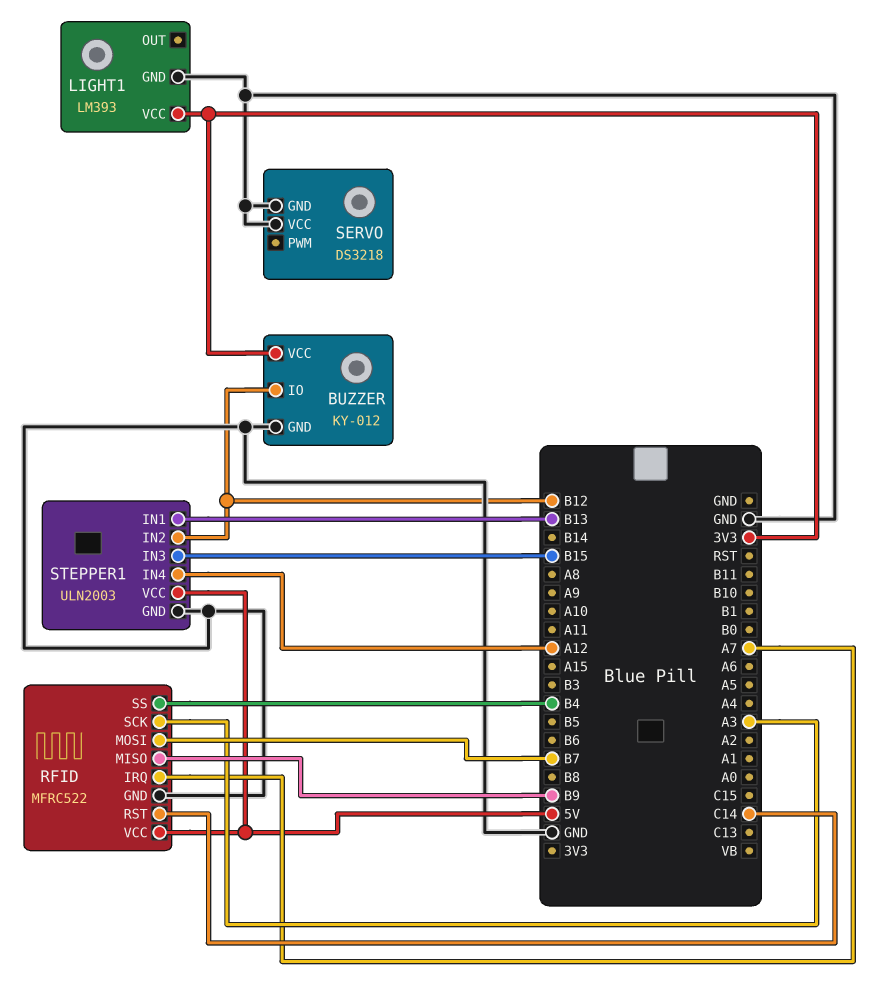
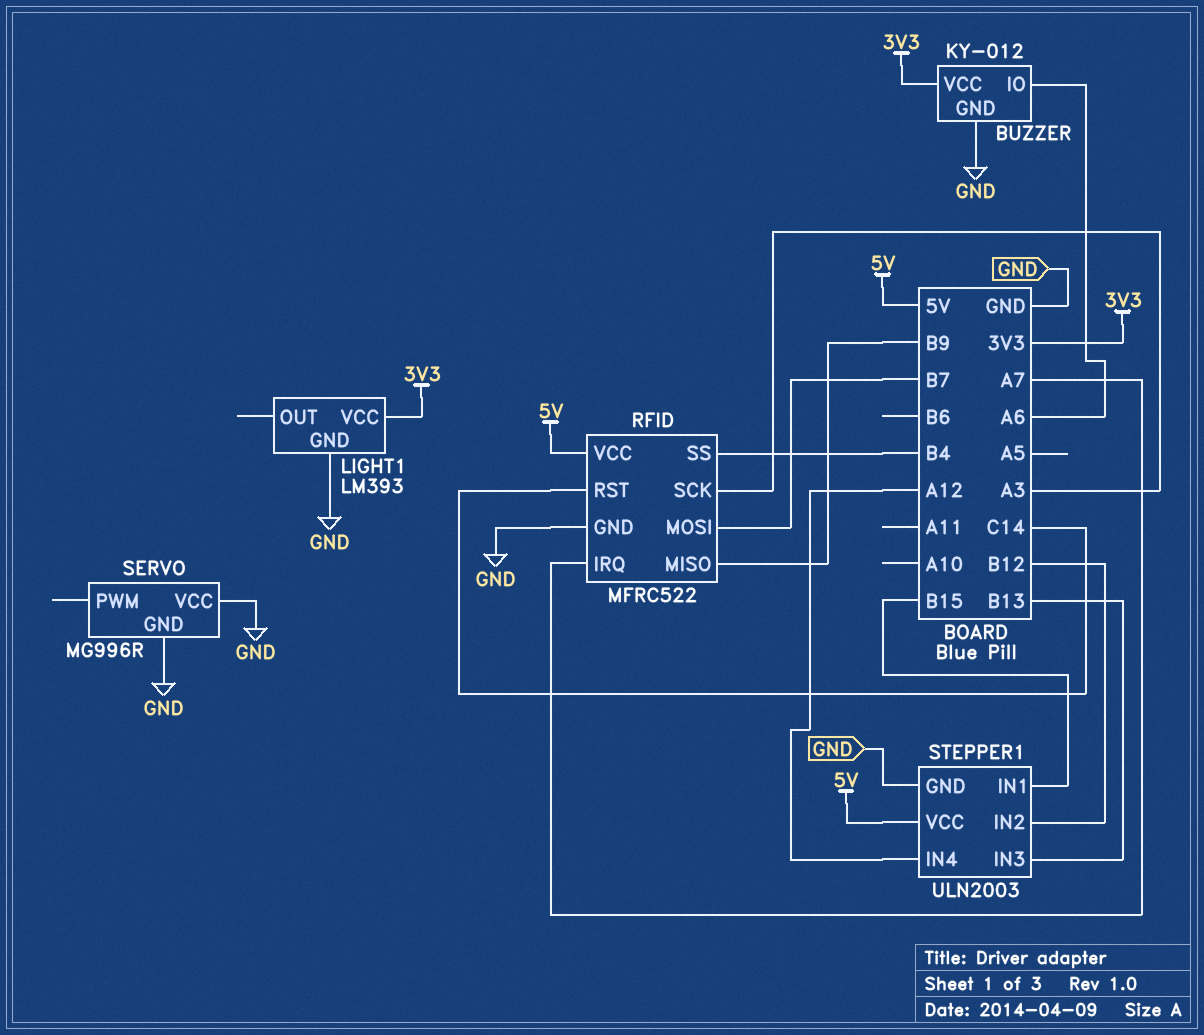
BUZZER pin IO: B12 -> A6
SERVO: DS3218 -> MG996R
STEPPER1 pin IN1: B13 -> B15
STEPPER1 pin IN3: B15 -> B13

